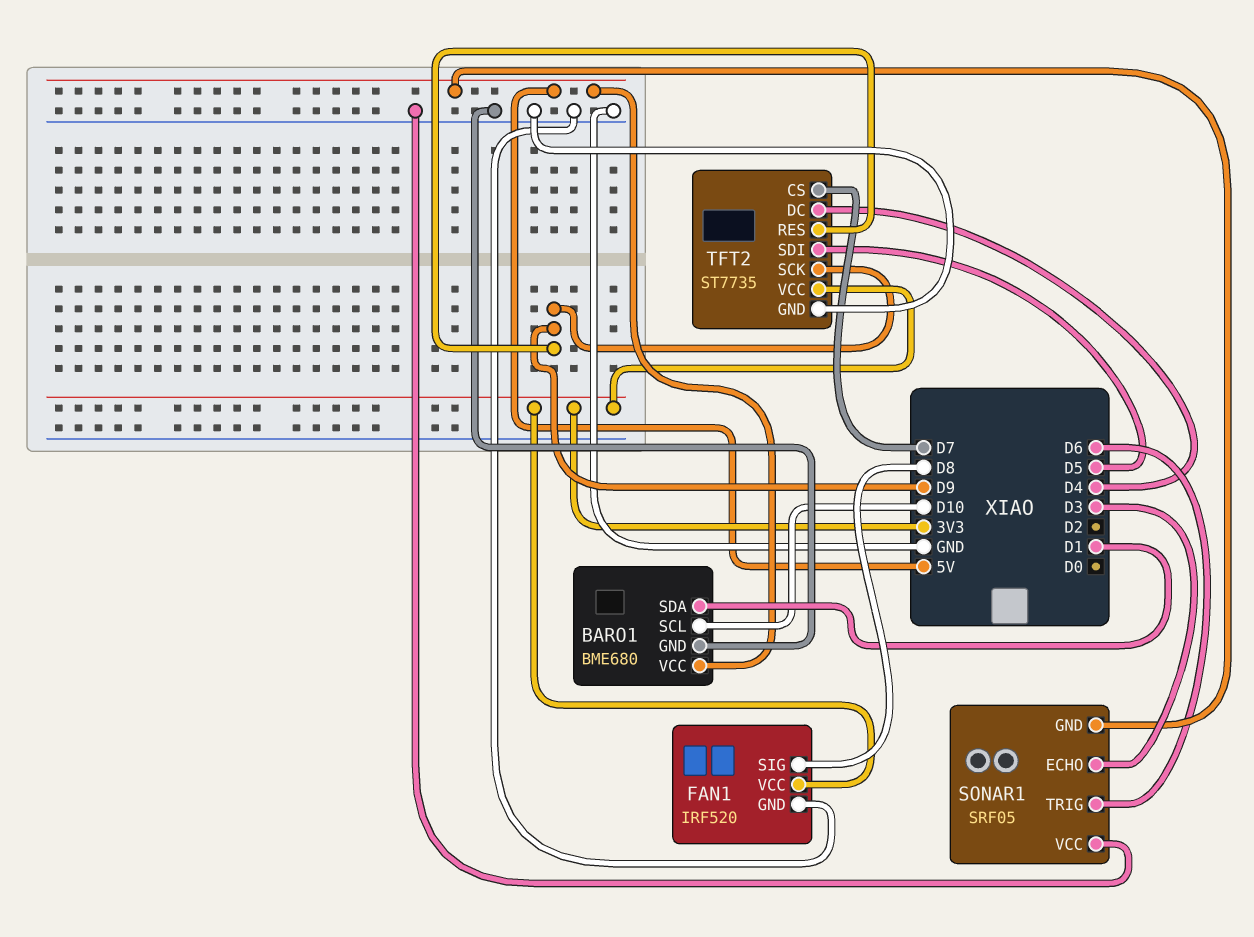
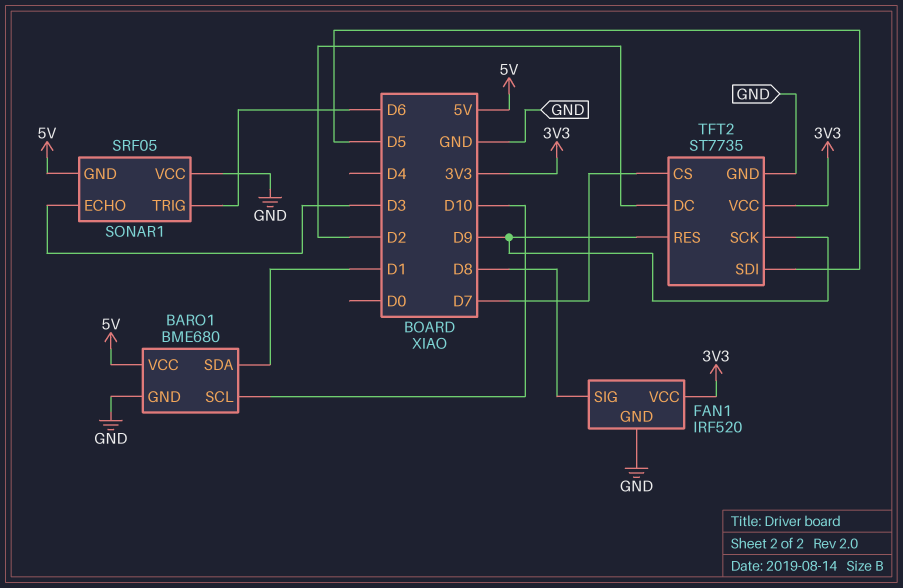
TFT2 pin DC: D4 -> D2

